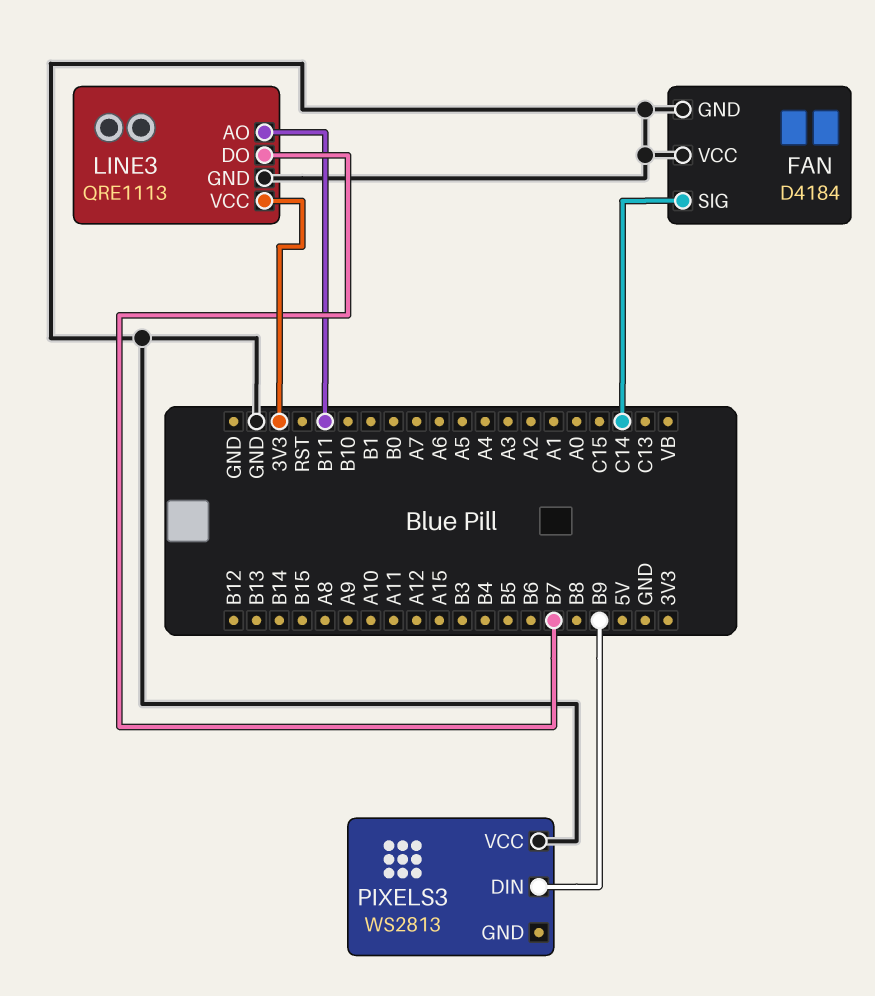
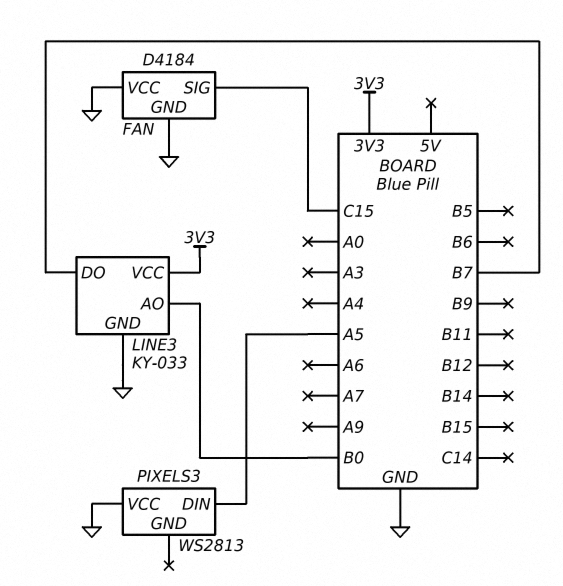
FAN pin SIG: C14 -> C15
LINE3: QRE1113 -> KY-033
LINE3 pin AO: B11 -> B0
PIXELS3 pin DIN: B9 -> A5

